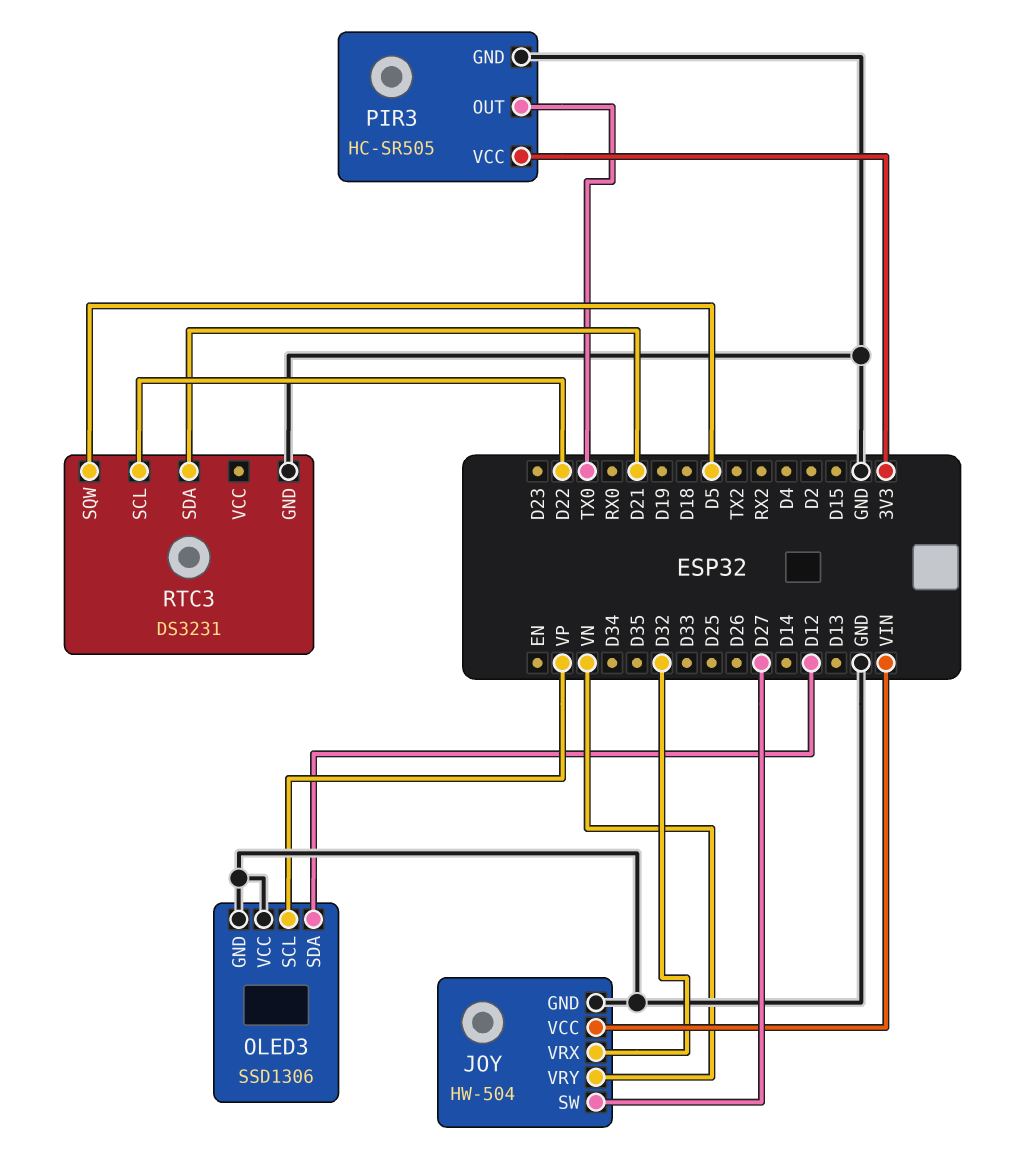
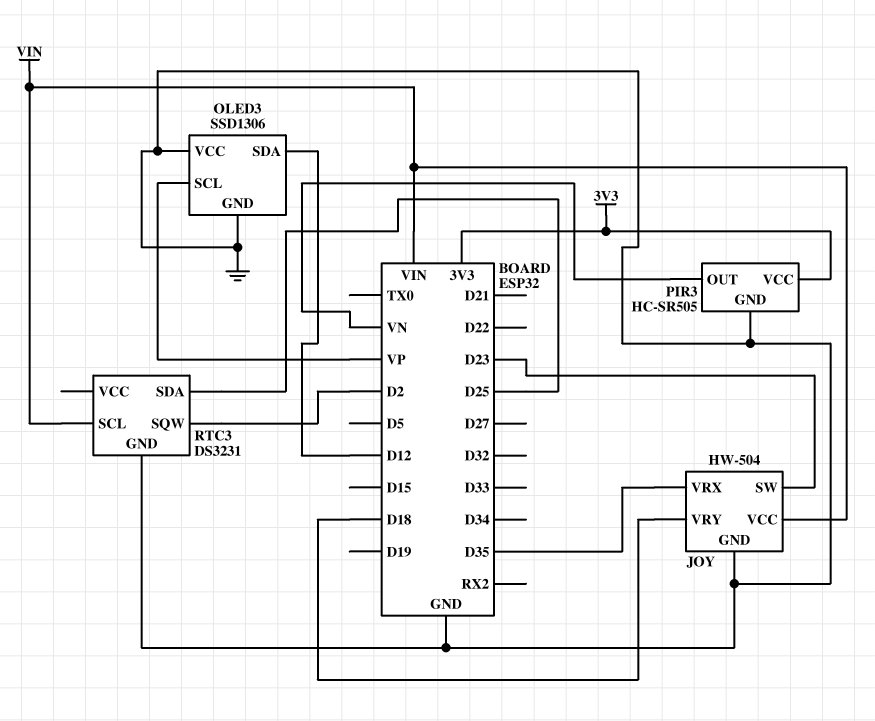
JOY pin SW: D27 -> D23
JOY pin VRX: D32 -> D35
JOY pin VRY: VN -> D18
PIR3 pin OUT: TX0 -> VN
RTC3 pin SCL: D22 -> VIN
RTC3 pin SDA: D21 -> D25
RTC3 pin SQW: D5 -> D2

